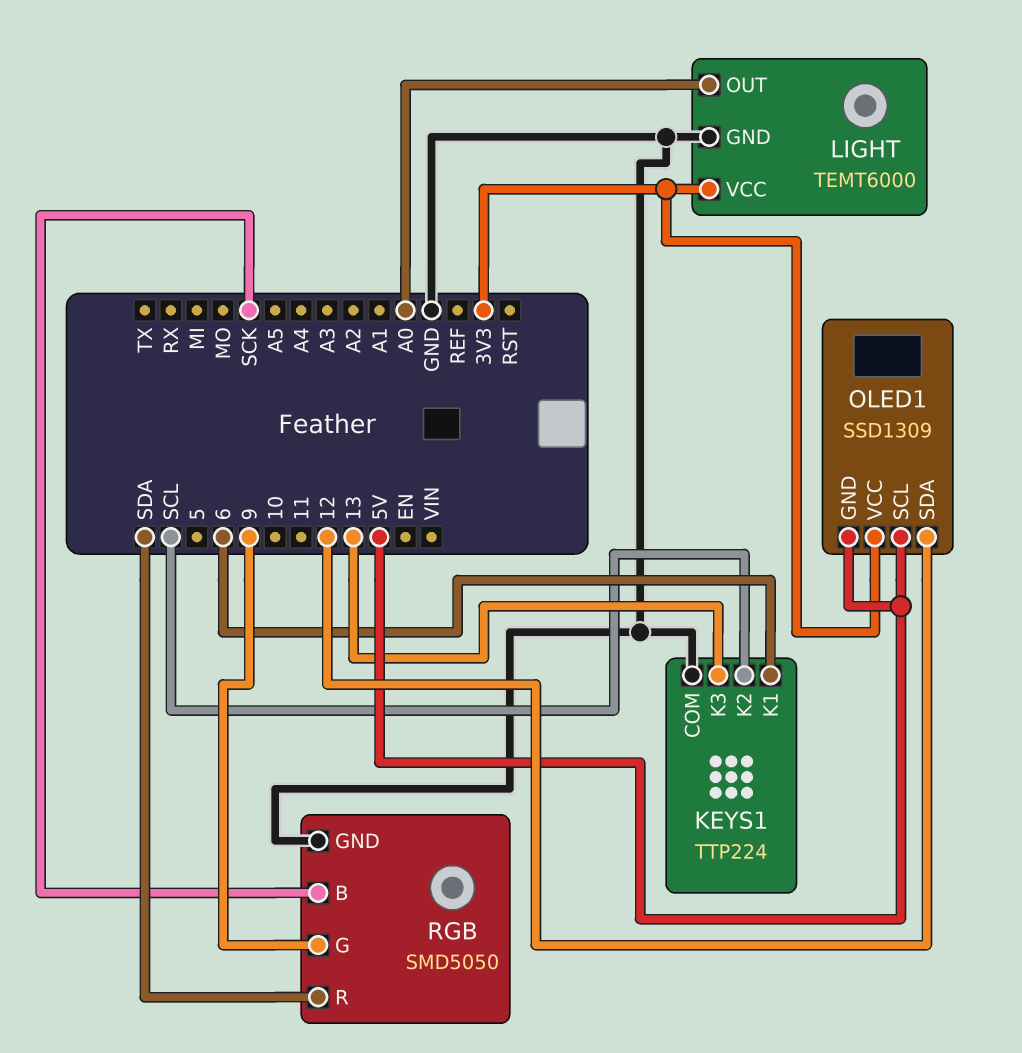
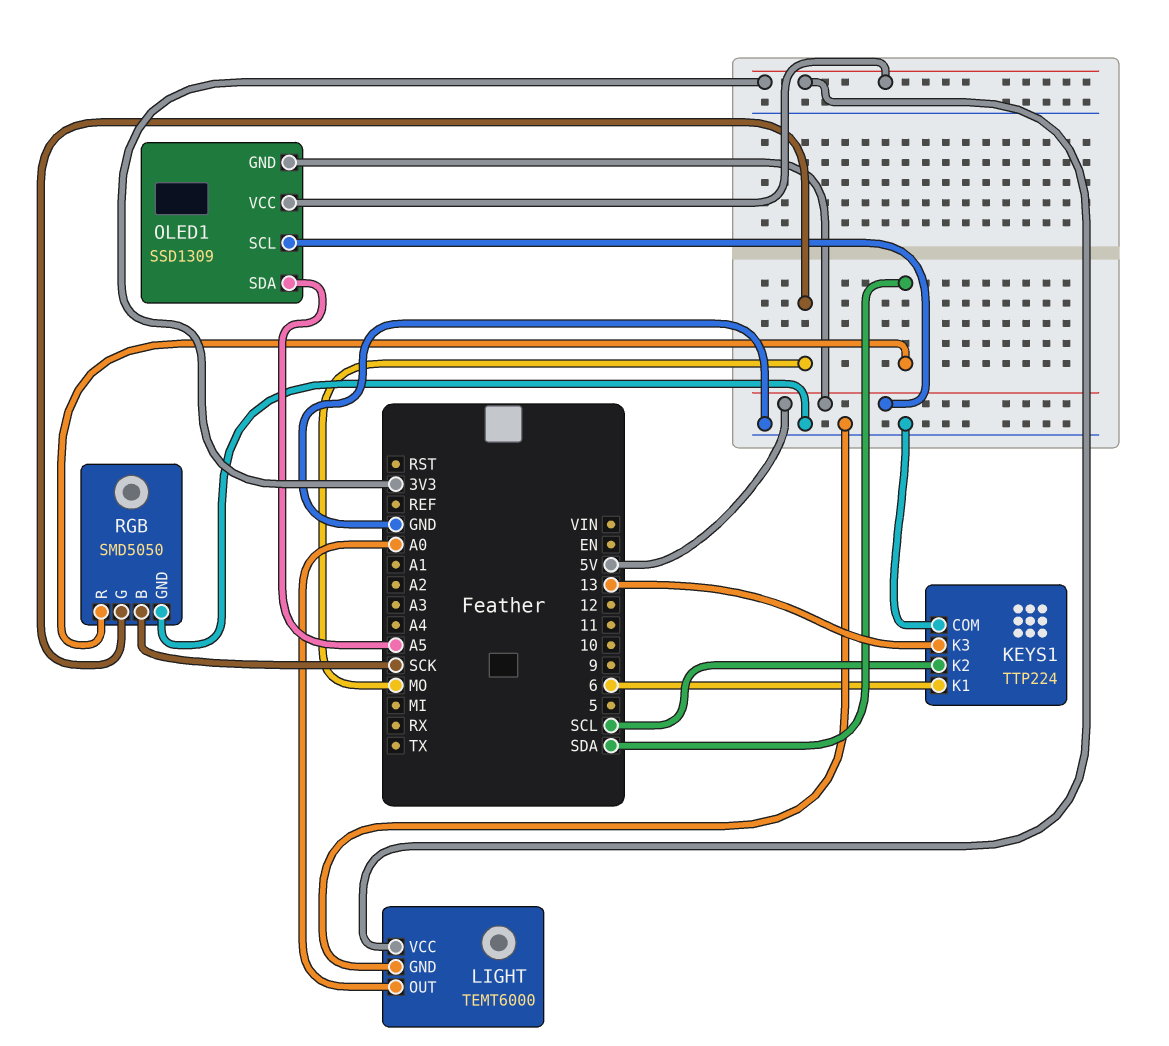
OLED1 pin SDA: 12 -> A5
RGB pin G: 9 -> MO

